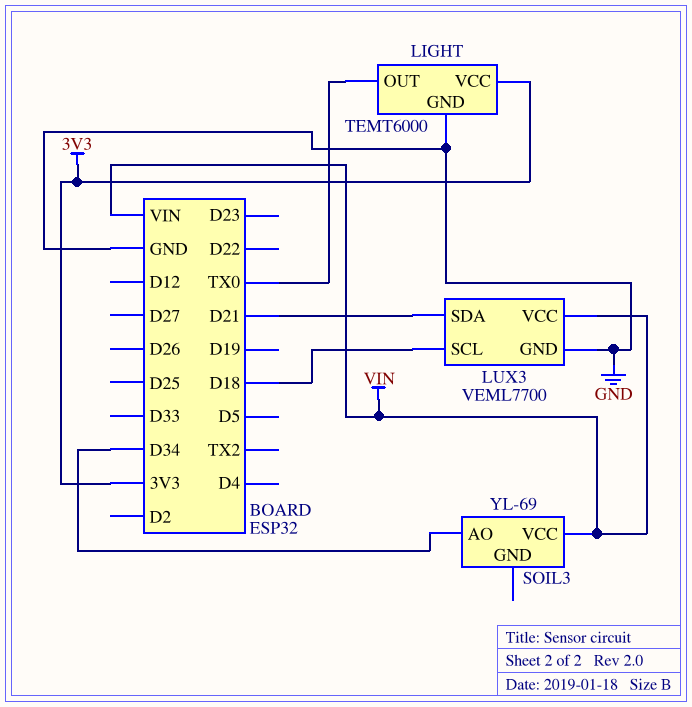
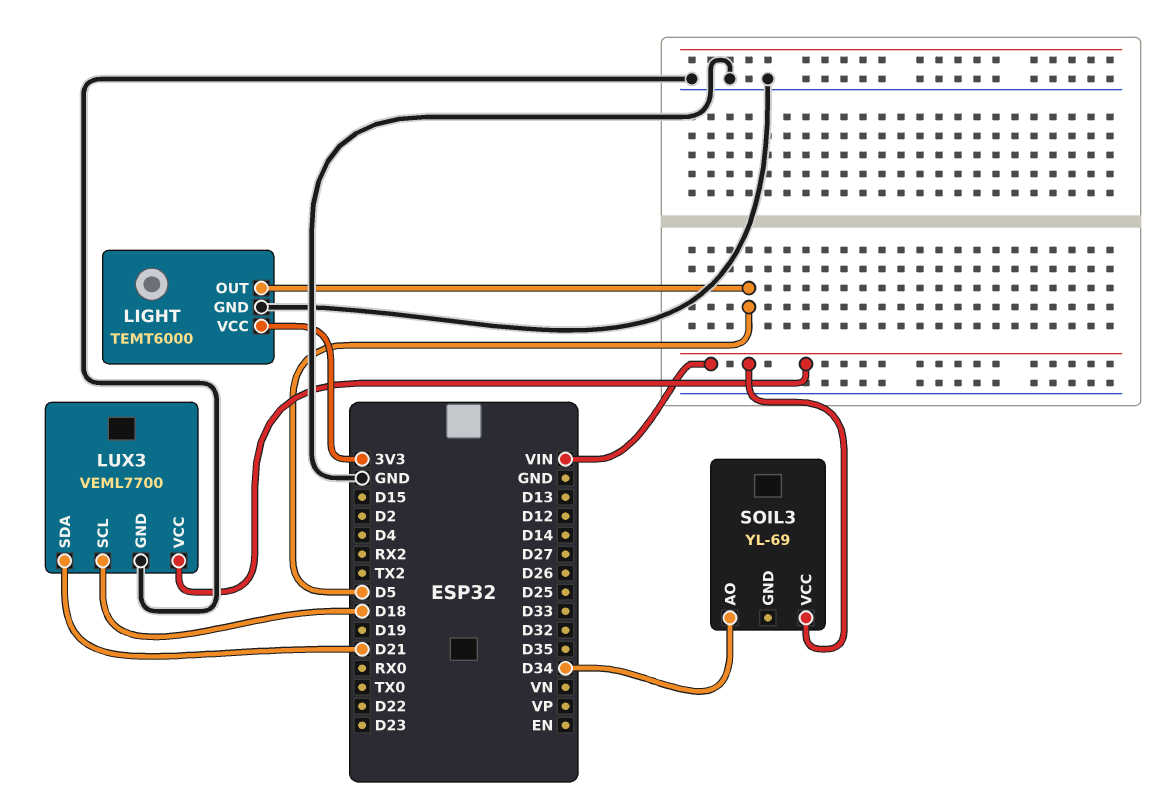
LIGHT pin OUT: TX0 -> D5

